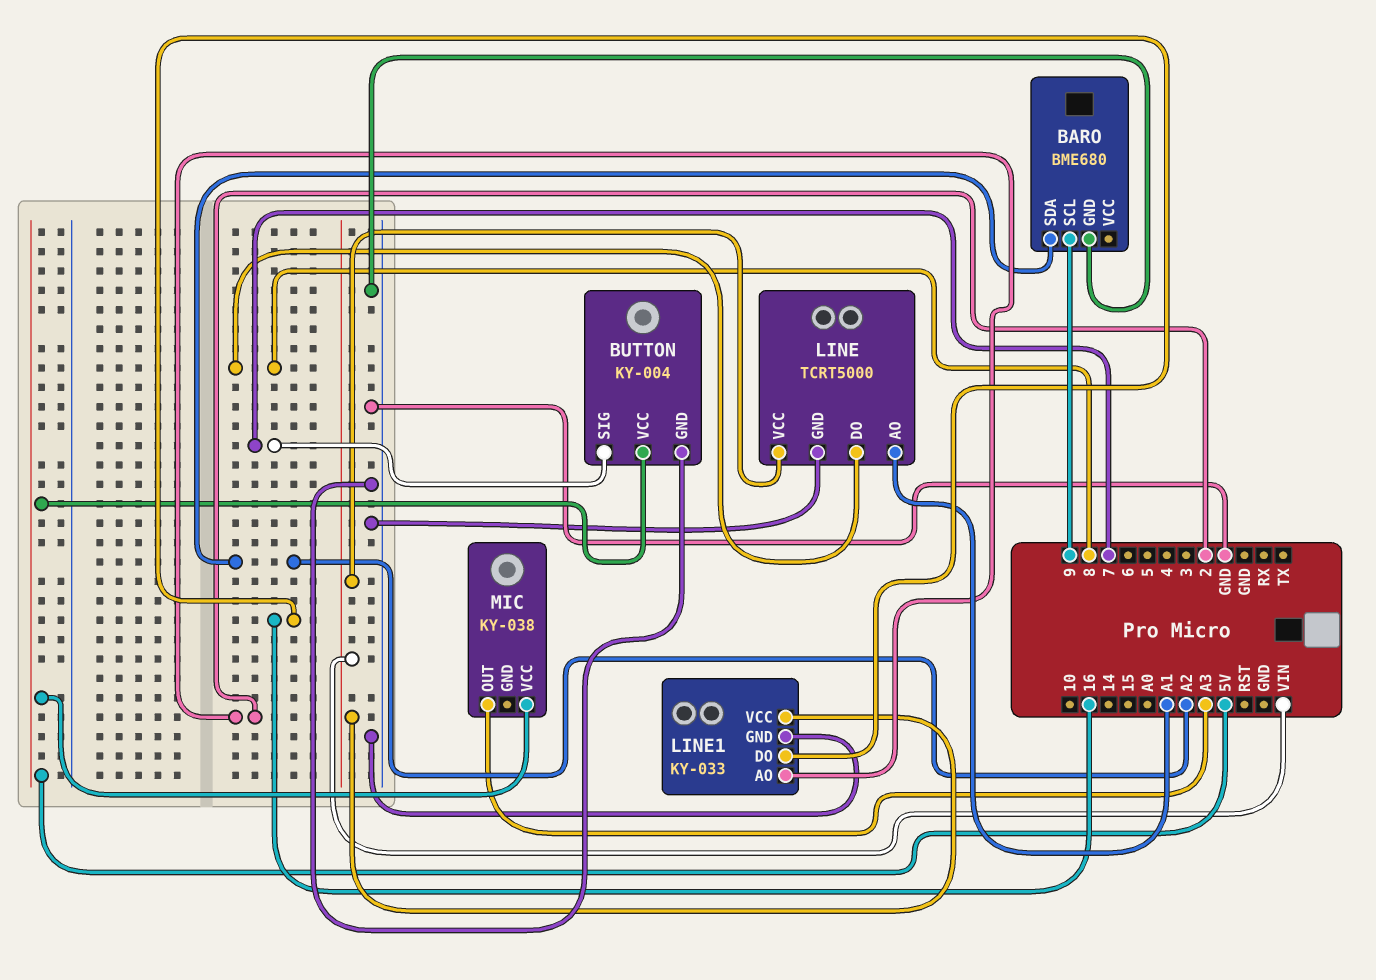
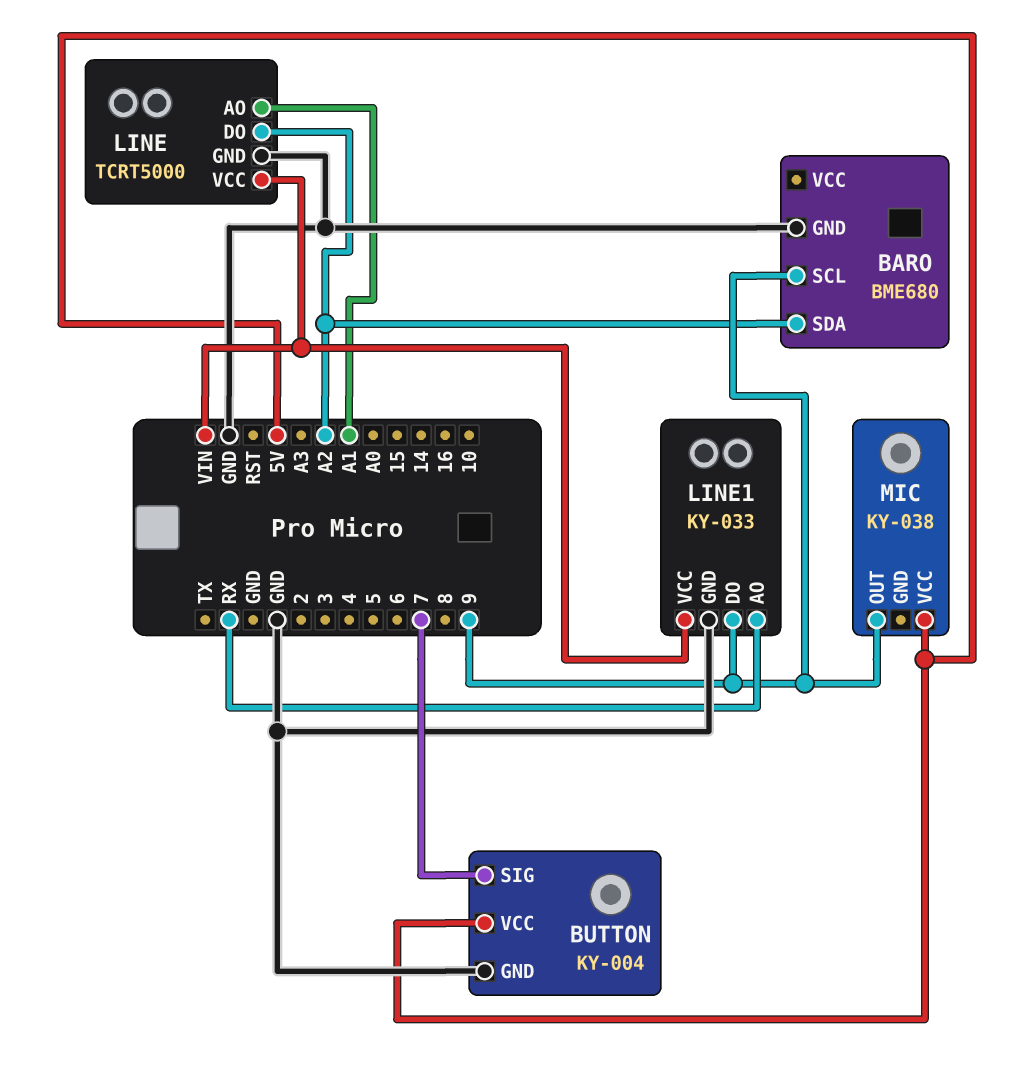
LINE pin DO: 8 -> A2
LINE1 pin AO: 2 -> RX
LINE1 pin DO: 16 -> 9
MIC pin OUT: A3 -> 9

